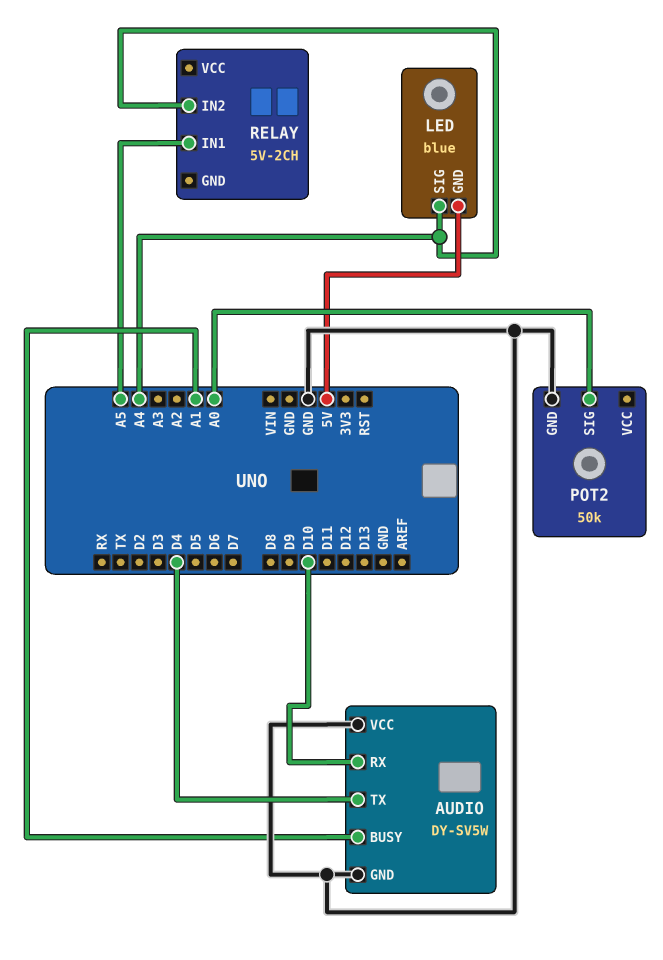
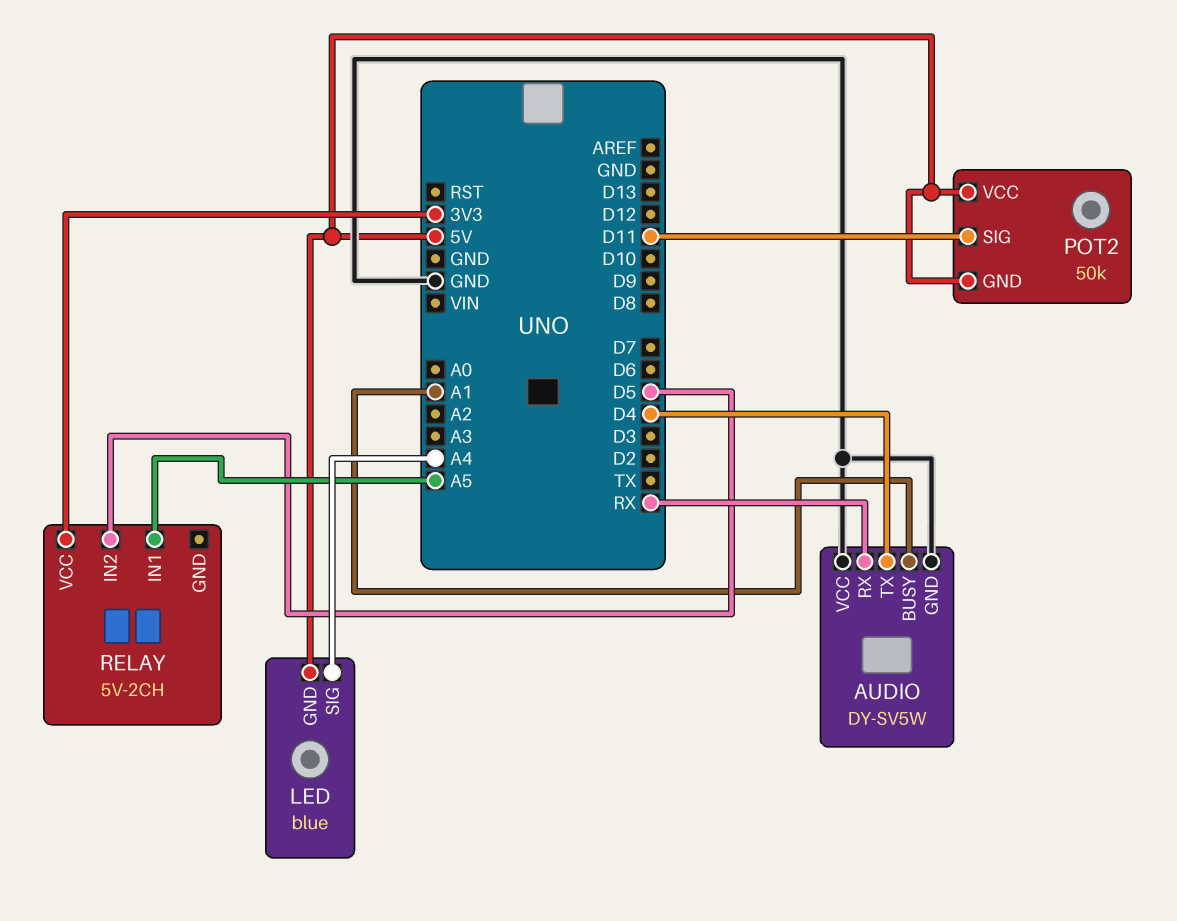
AUDIO pin RX: D10 -> RX
POT2 pin GND: GND -> 5V
POT2 pin SIG: A0 -> D11
POT2 pin VCC: none -> 5V
RELAY pin IN2: A4 -> D5
RELAY pin VCC: none -> 3V3

